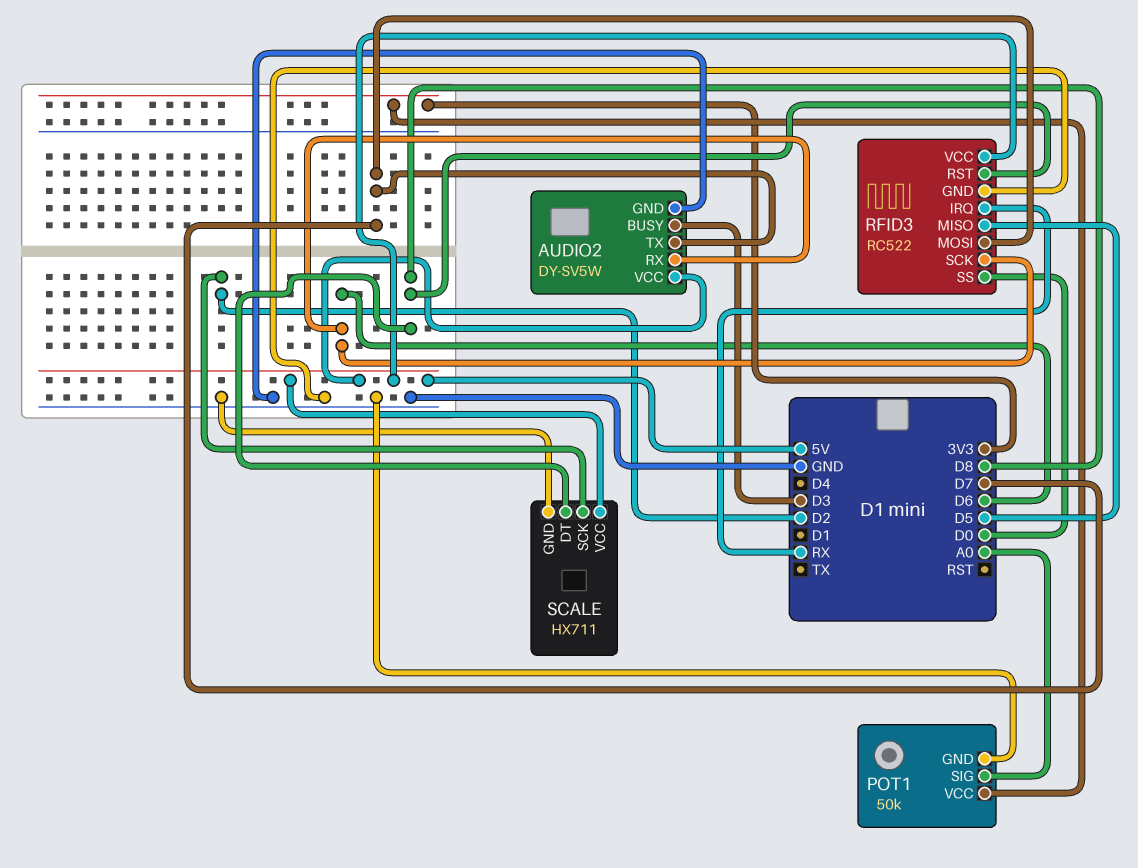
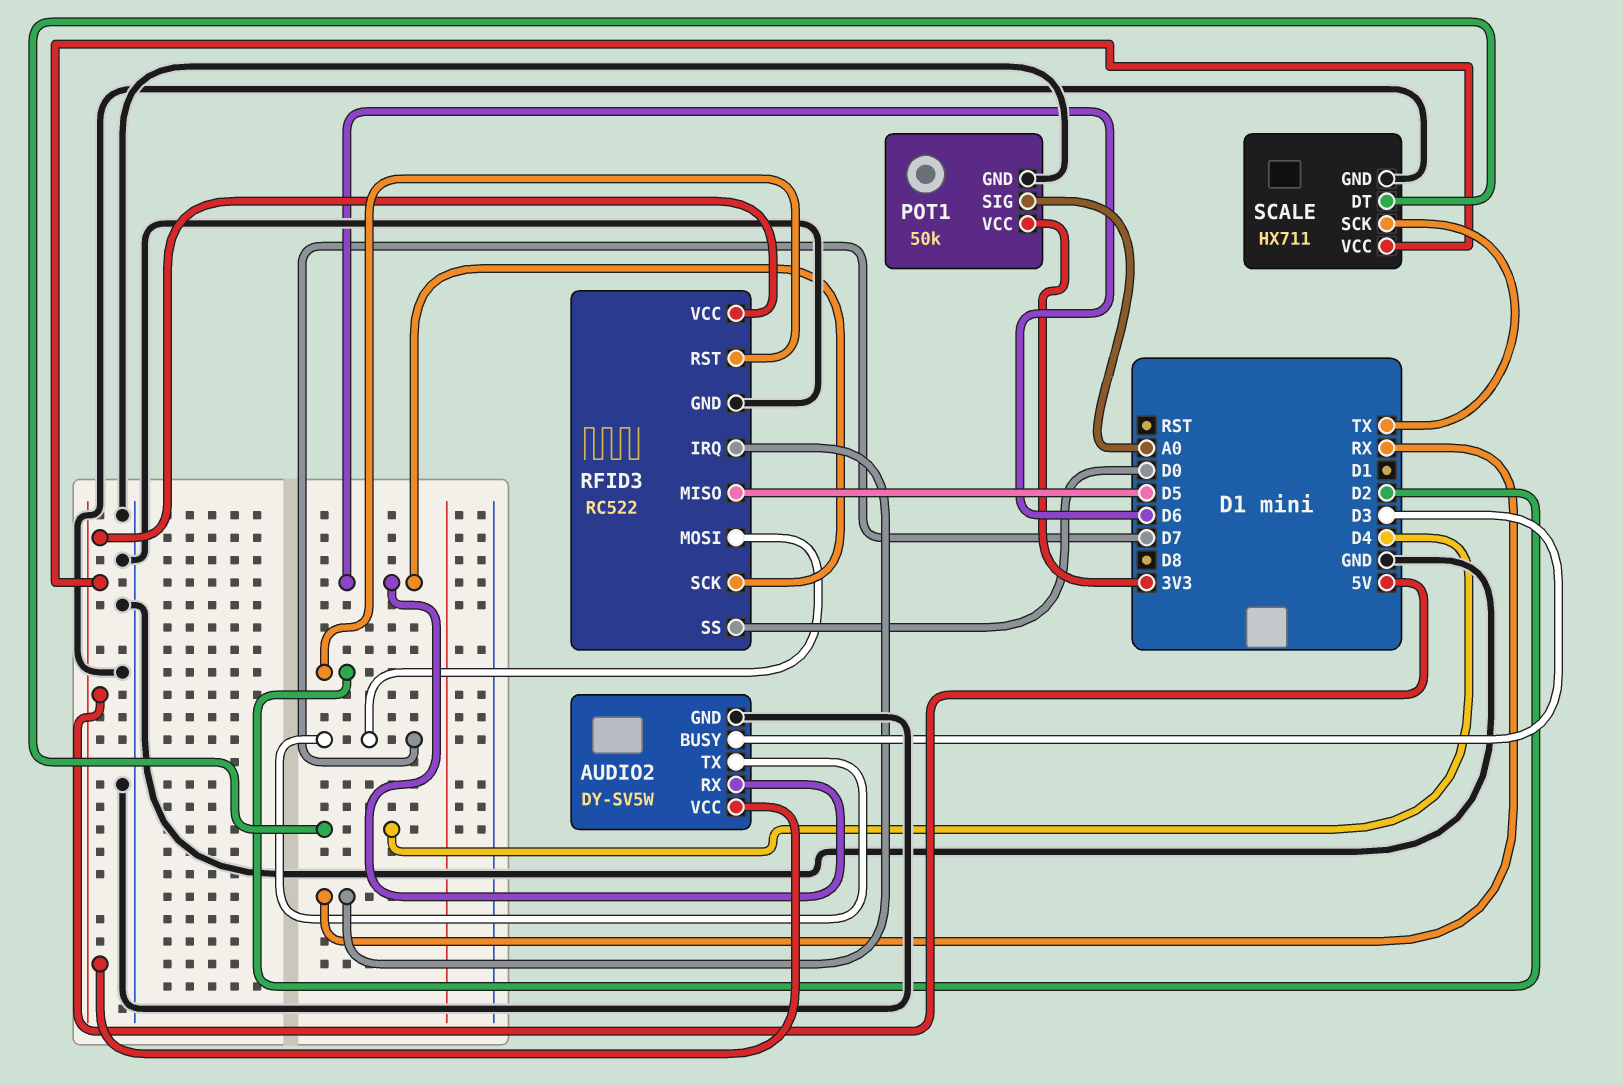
RFID3 pin RST: D8 -> D2
SCALE pin DT: D8 -> D4
SCALE pin SCK: D2 -> TX

